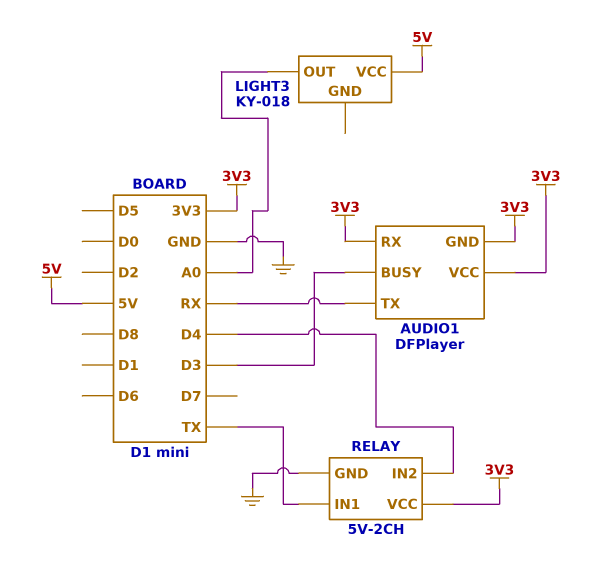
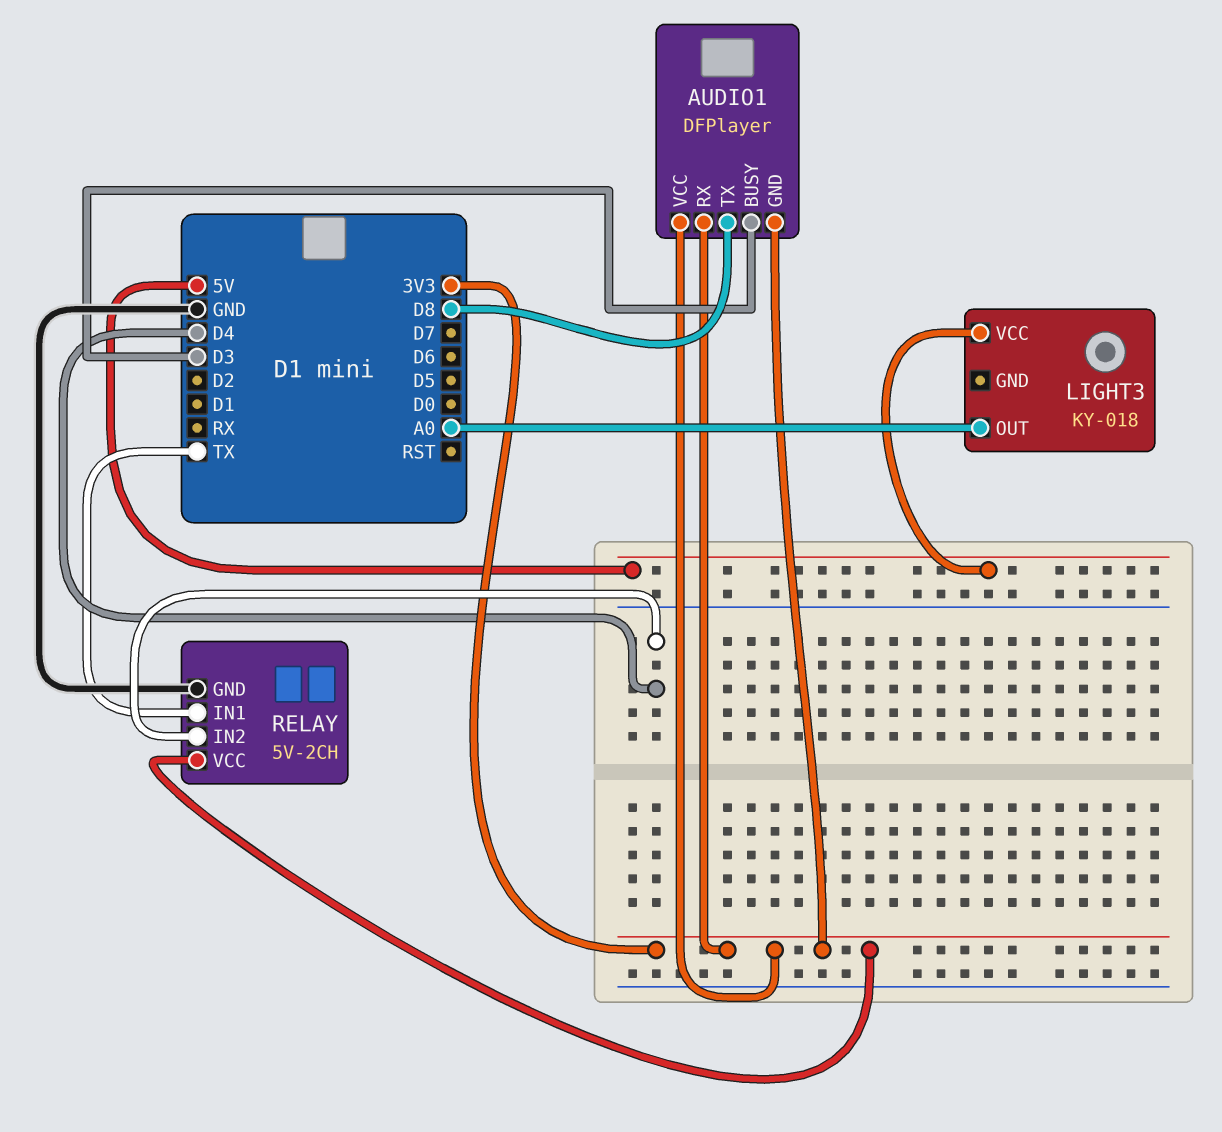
AUDIO1 pin TX: RX -> D8

